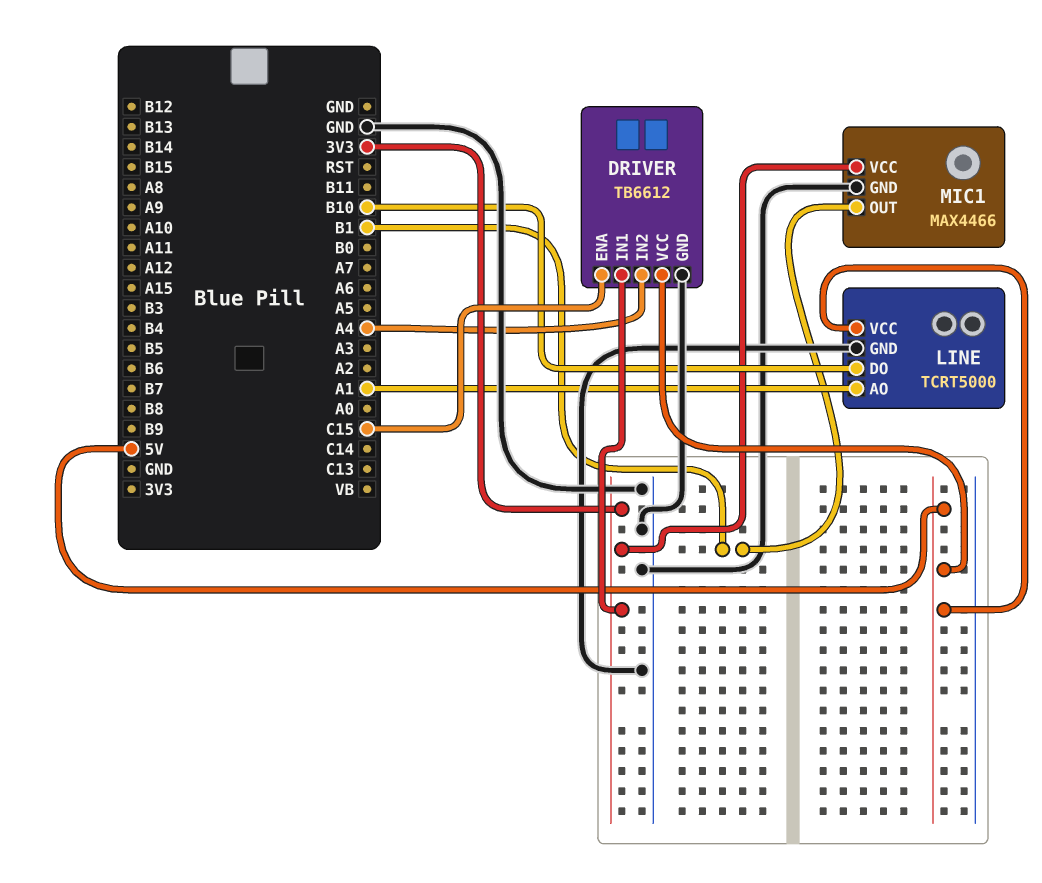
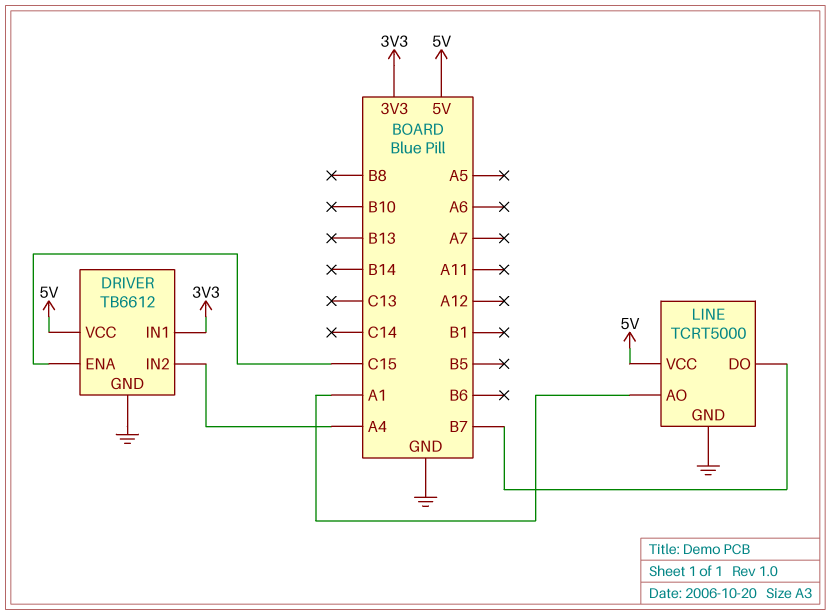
LINE pin DO: B10 -> B7
MIC1: MAX4466 -> none
MIC1 pin GND: GND -> none
MIC1 pin OUT: B1 -> none
MIC1 pin VCC: 3V3 -> none

